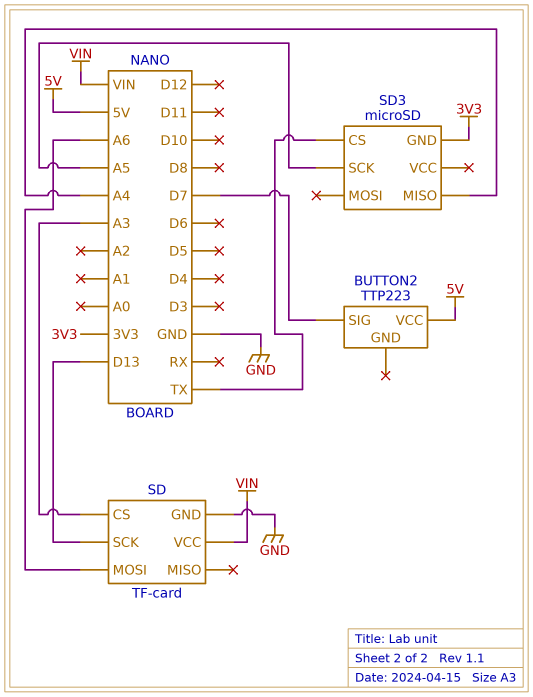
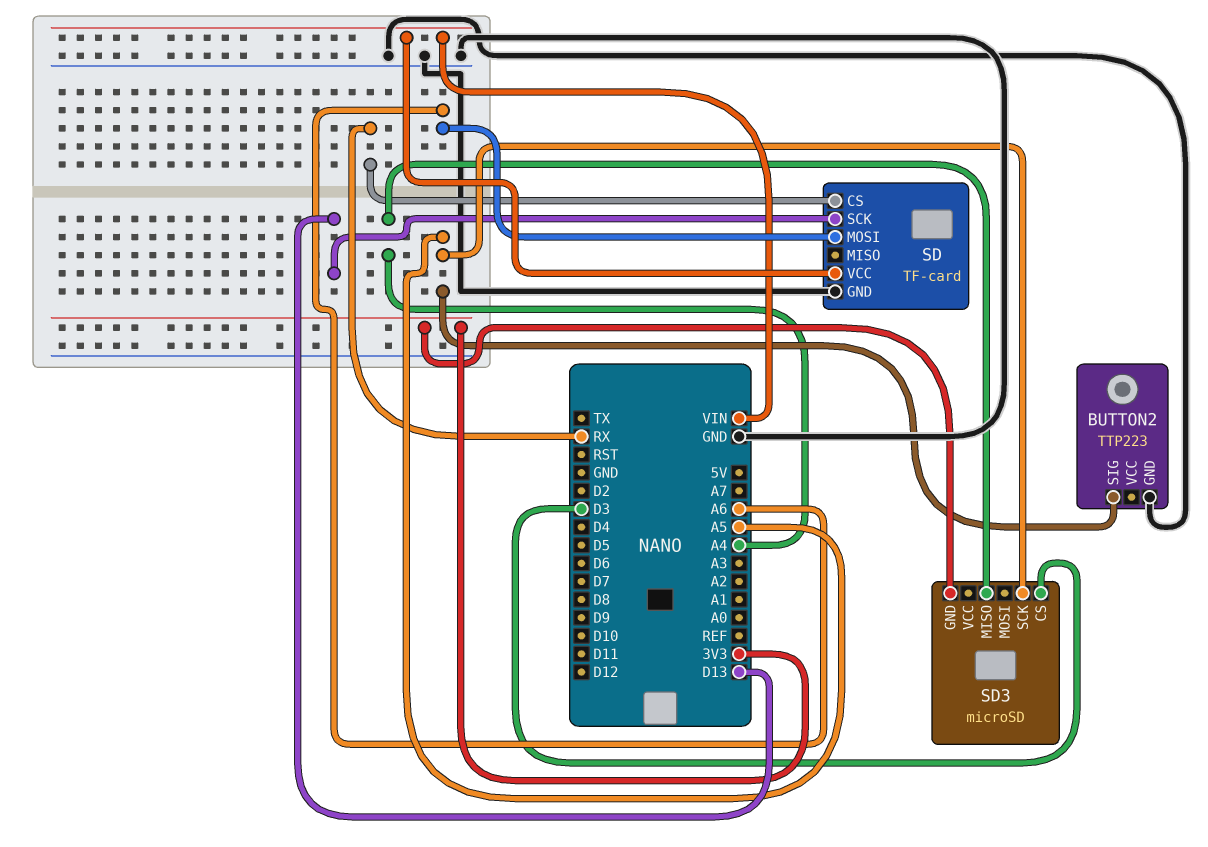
BUTTON2 pin GND: none -> GND
BUTTON2 pin SIG: D7 -> A5
BUTTON2 pin VCC: 5V -> none
SD pin CS: A3 -> RX
SD3 pin CS: TX -> D3

